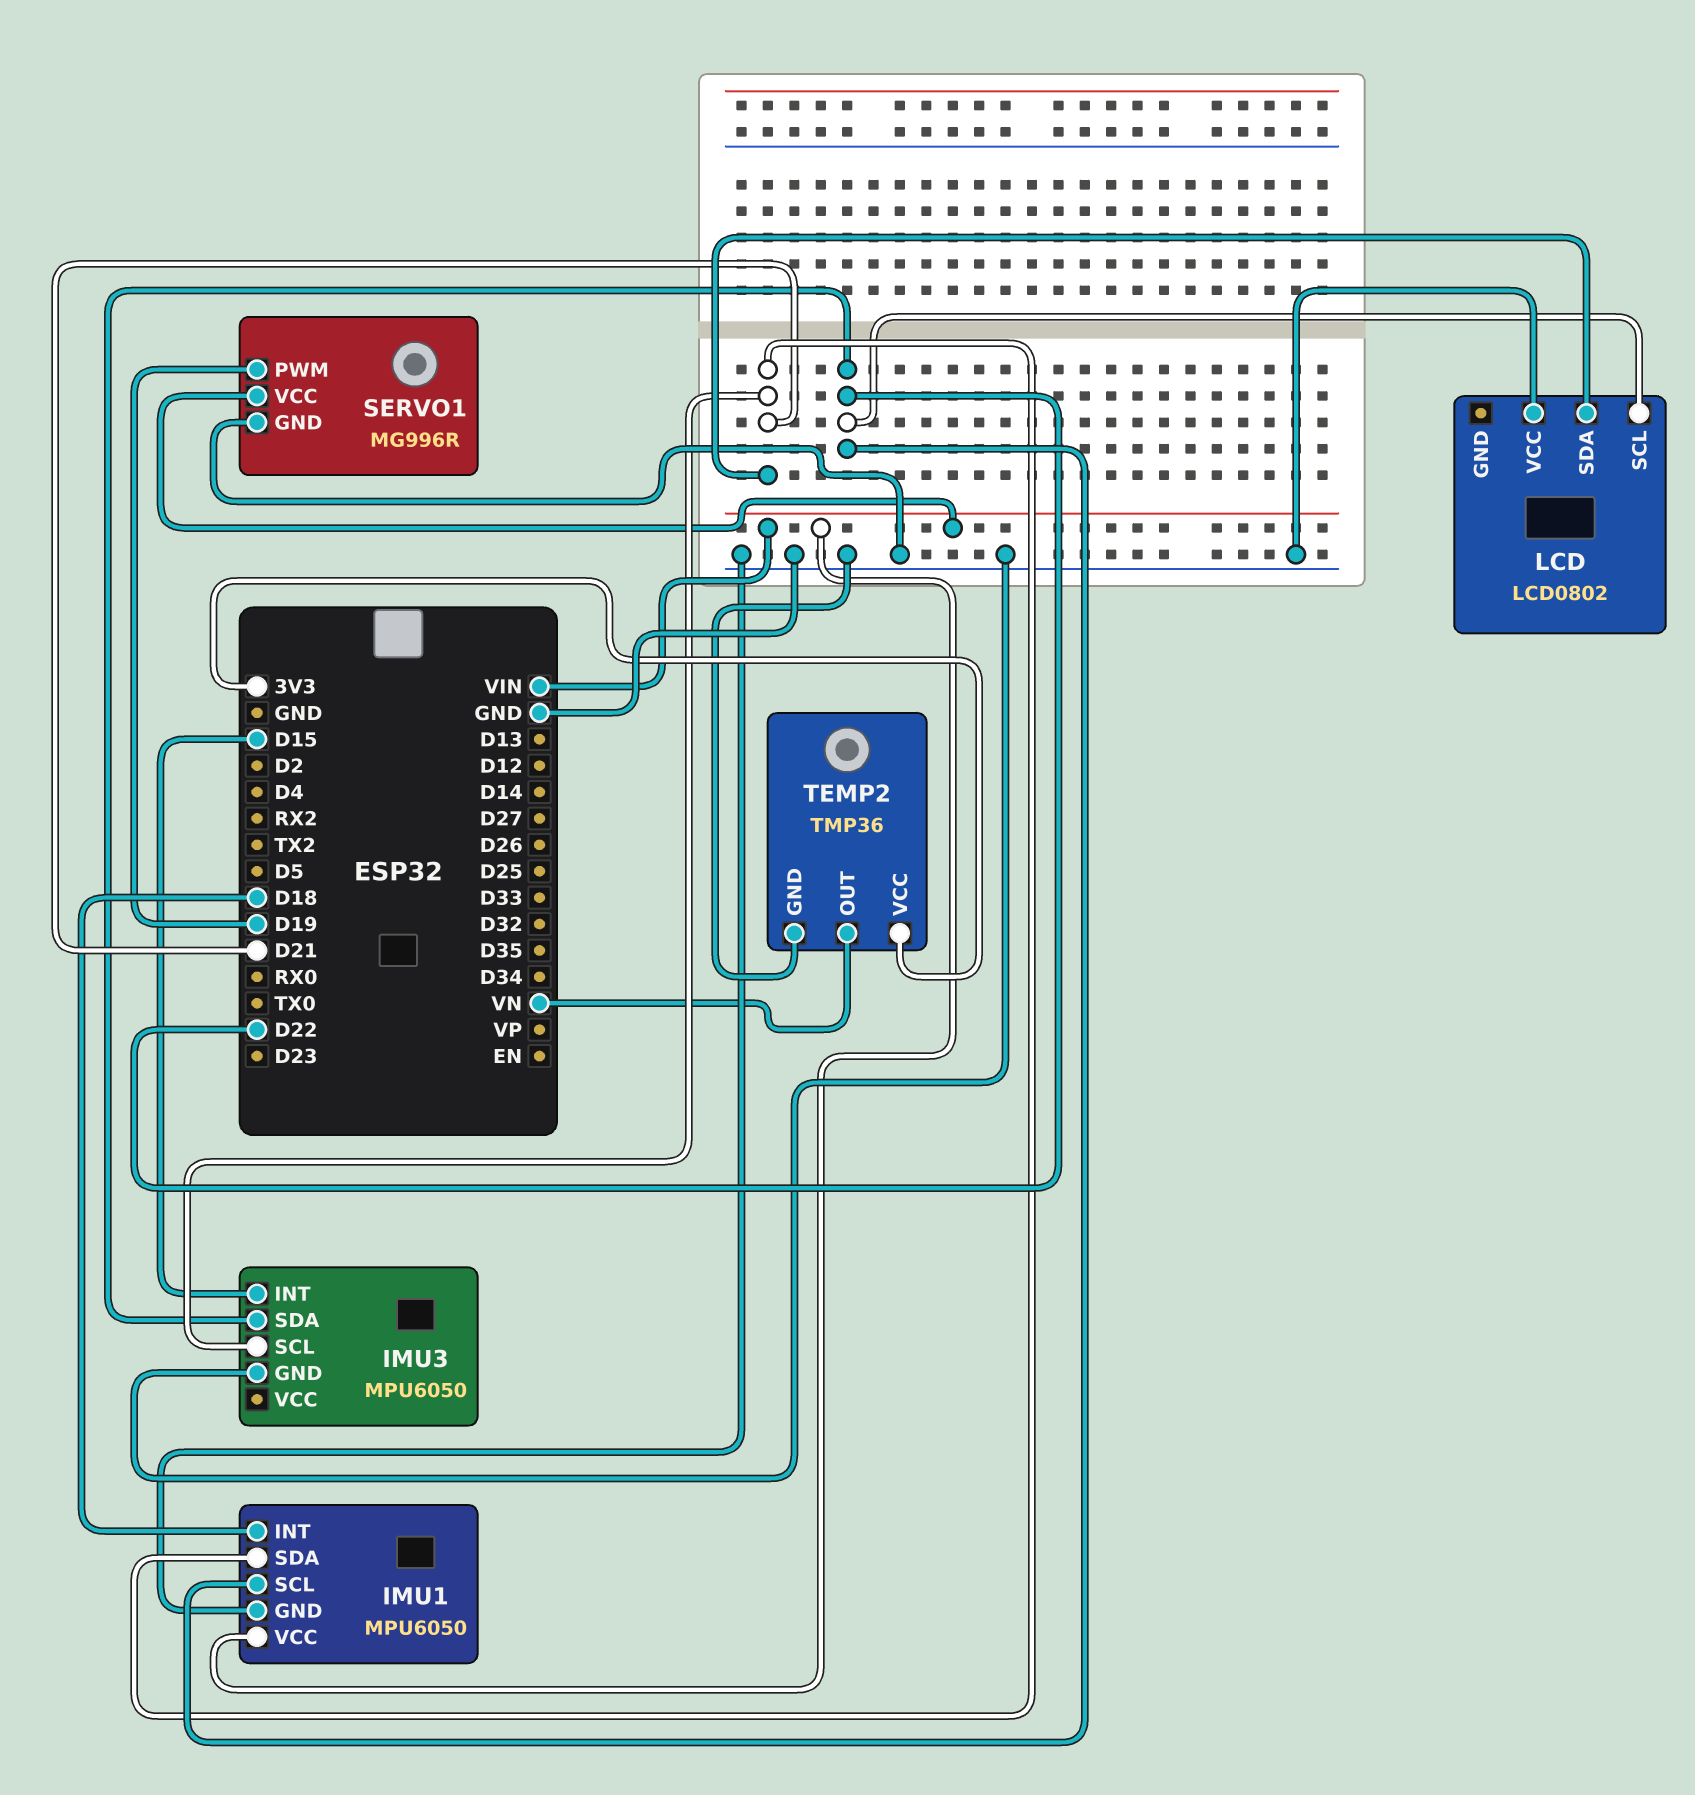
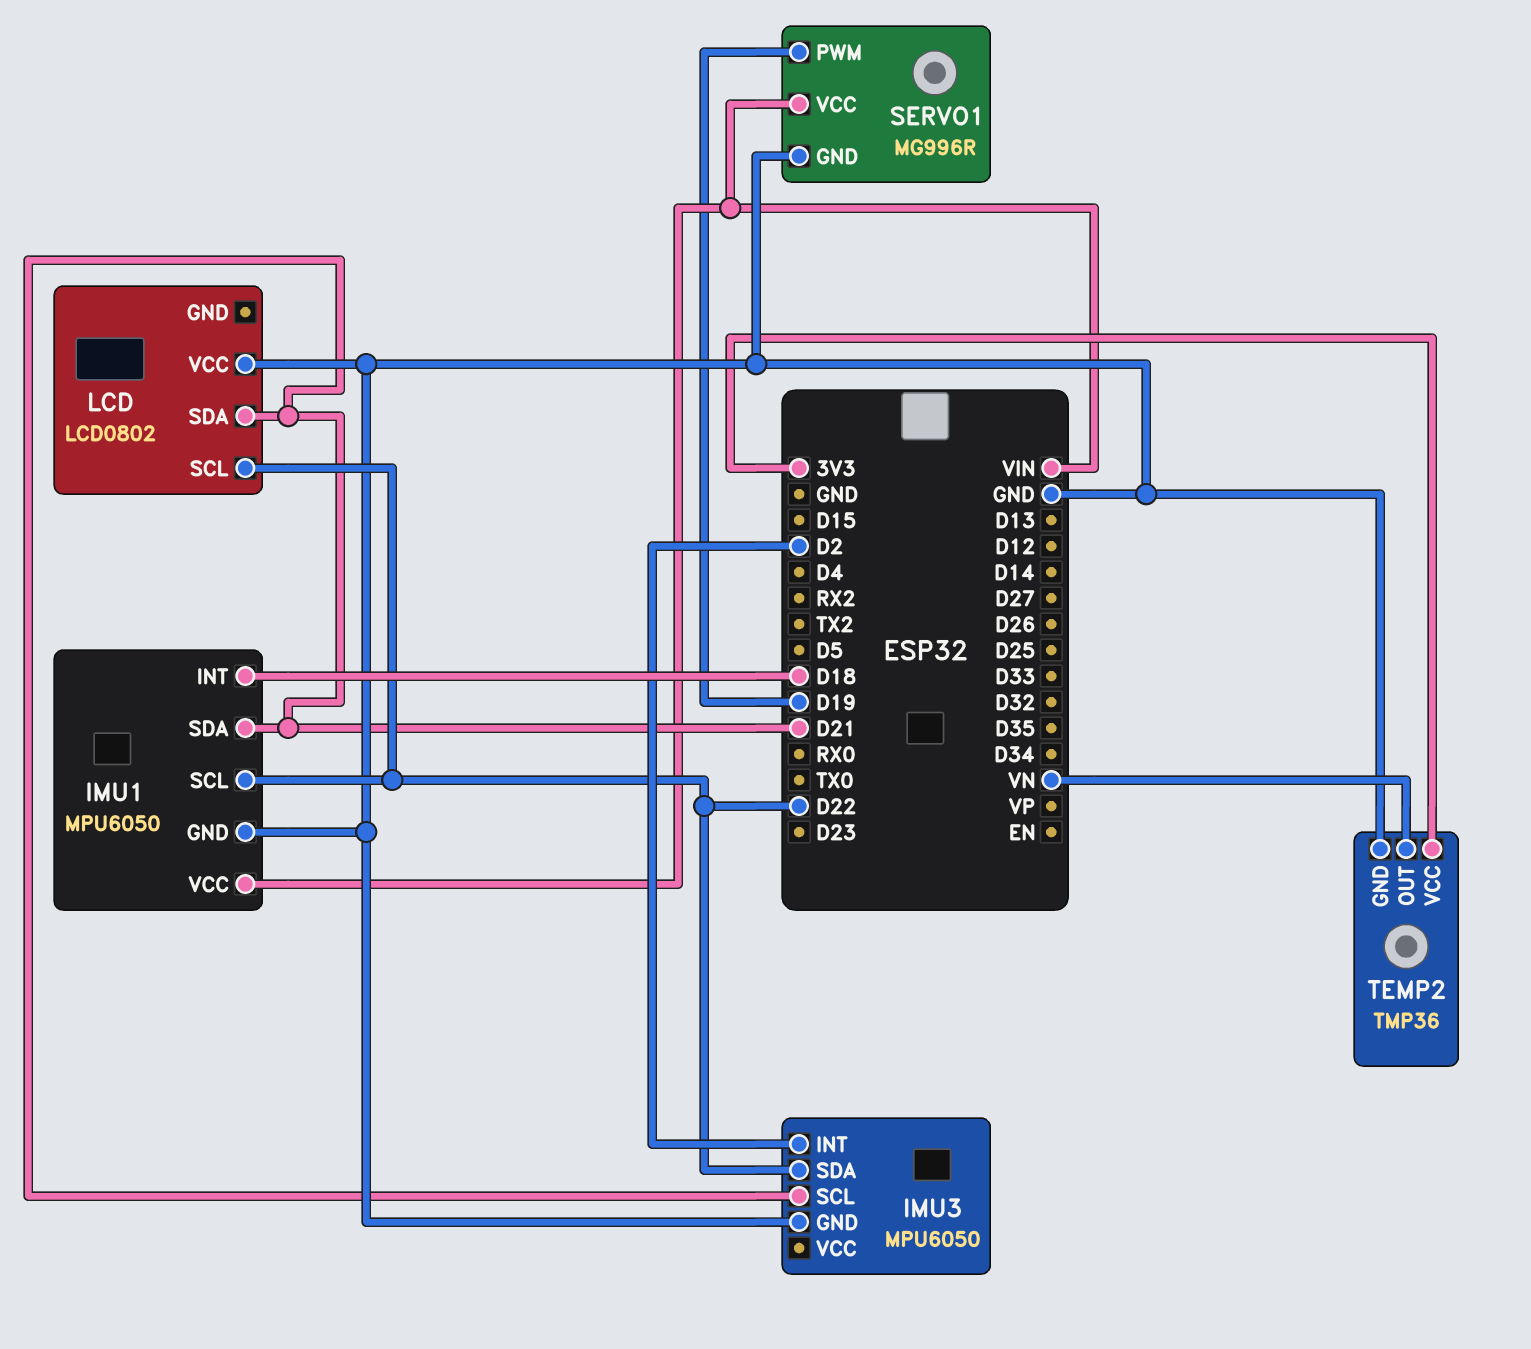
IMU3 pin INT: D15 -> D2

